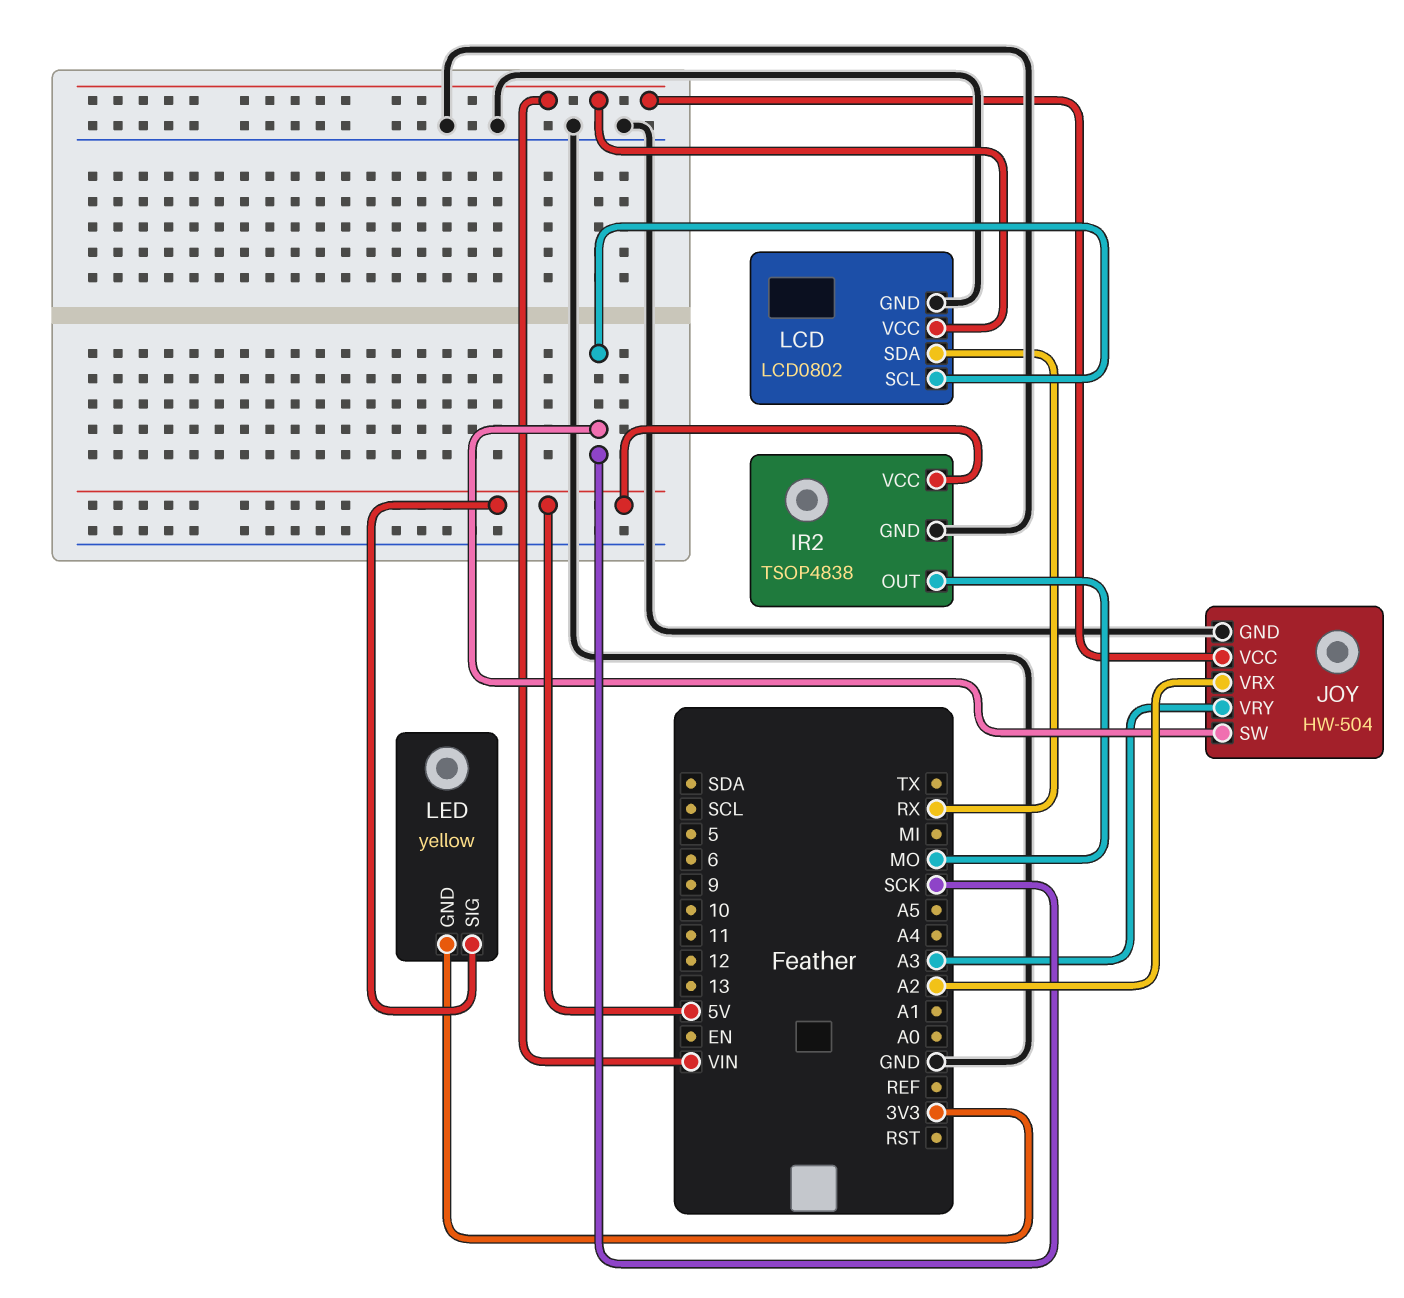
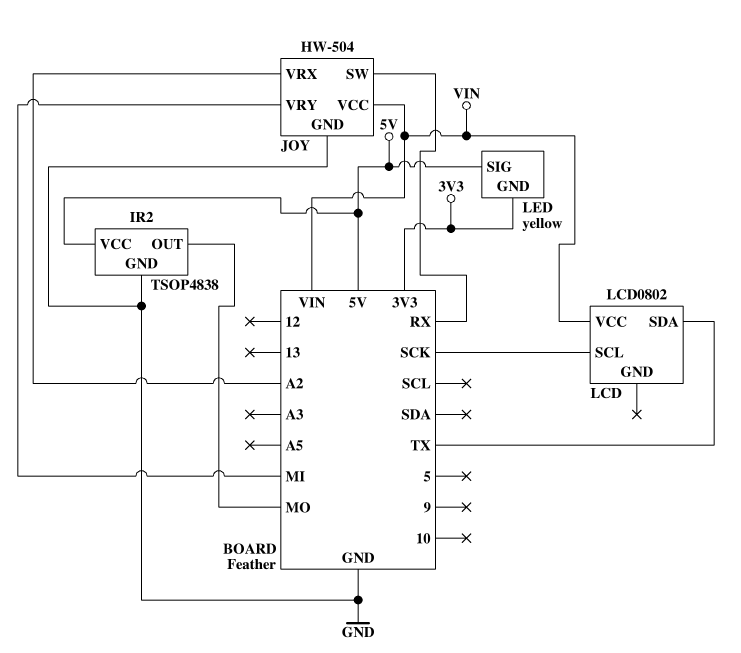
JOY pin SW: SCK -> RX
JOY pin VRY: A3 -> MI
LCD pin GND: GND -> none
LCD pin SDA: RX -> TX

